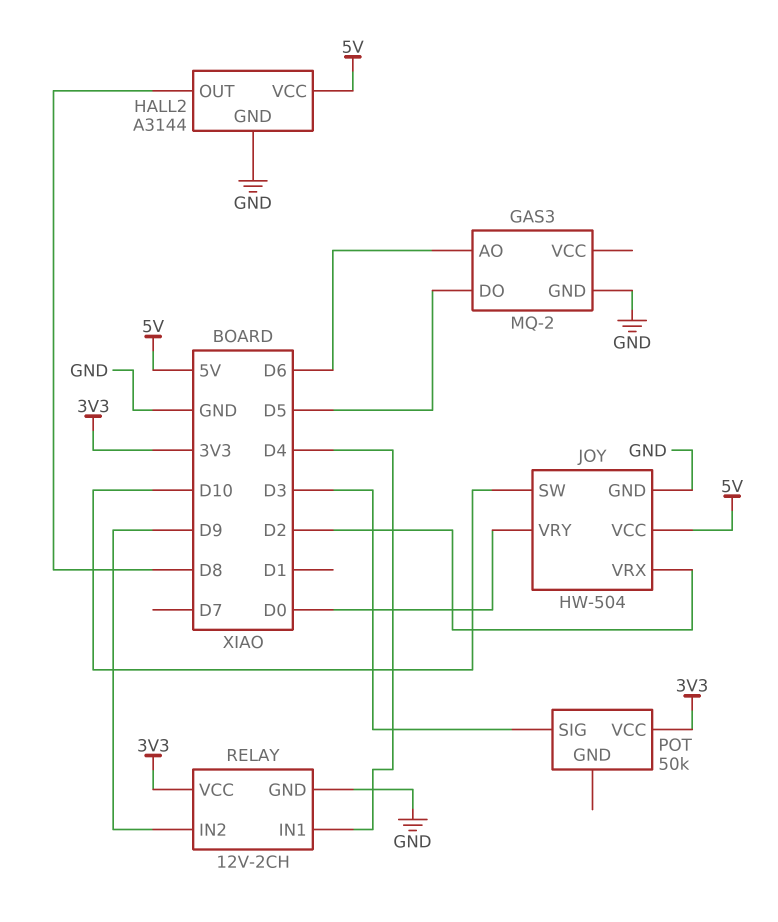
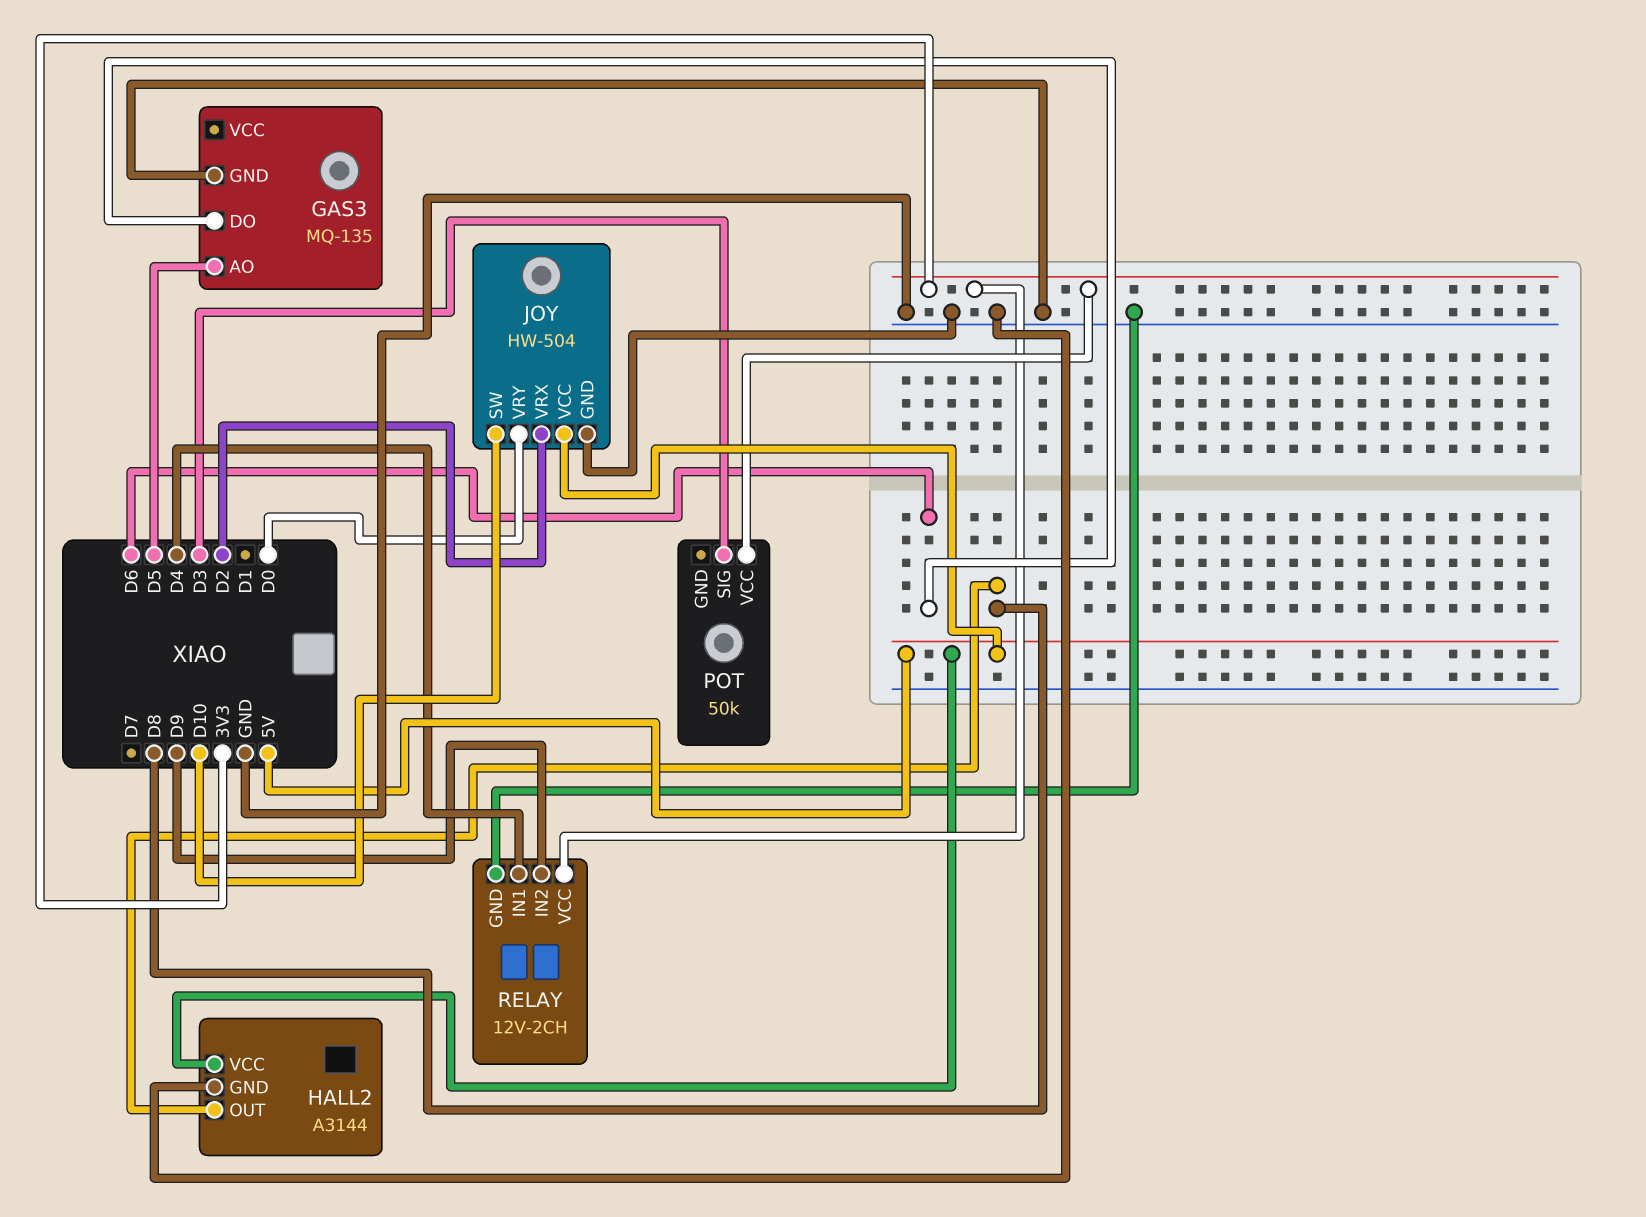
GAS3: MQ-2 -> MQ-135
GAS3 pin AO: D6 -> D5
GAS3 pin DO: D5 -> D6

